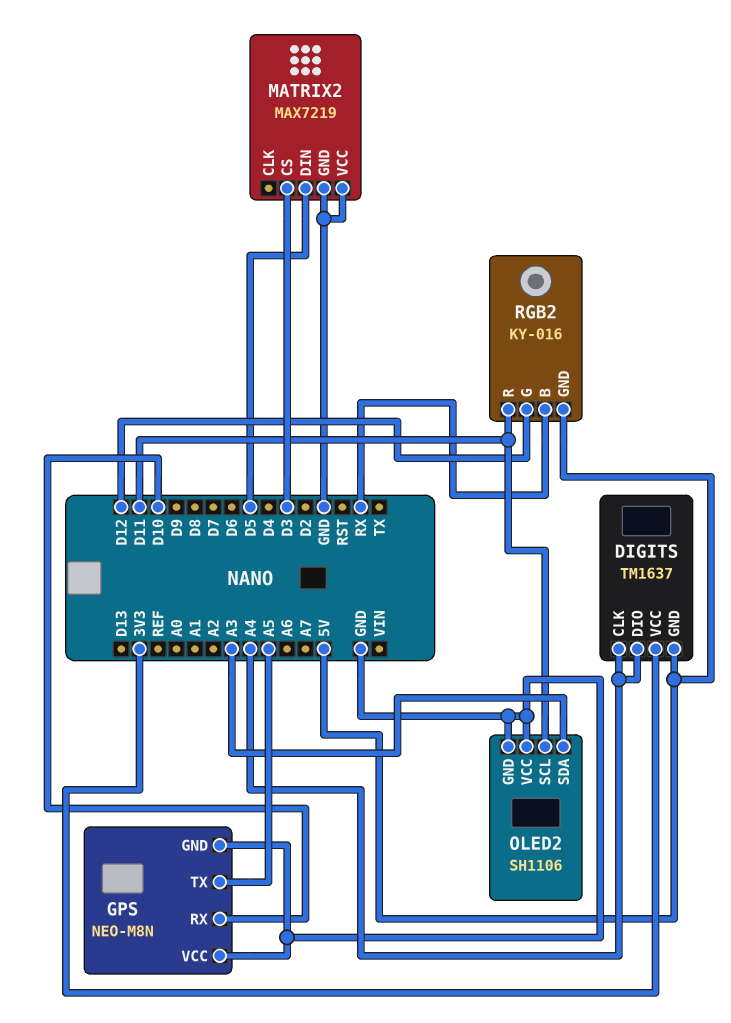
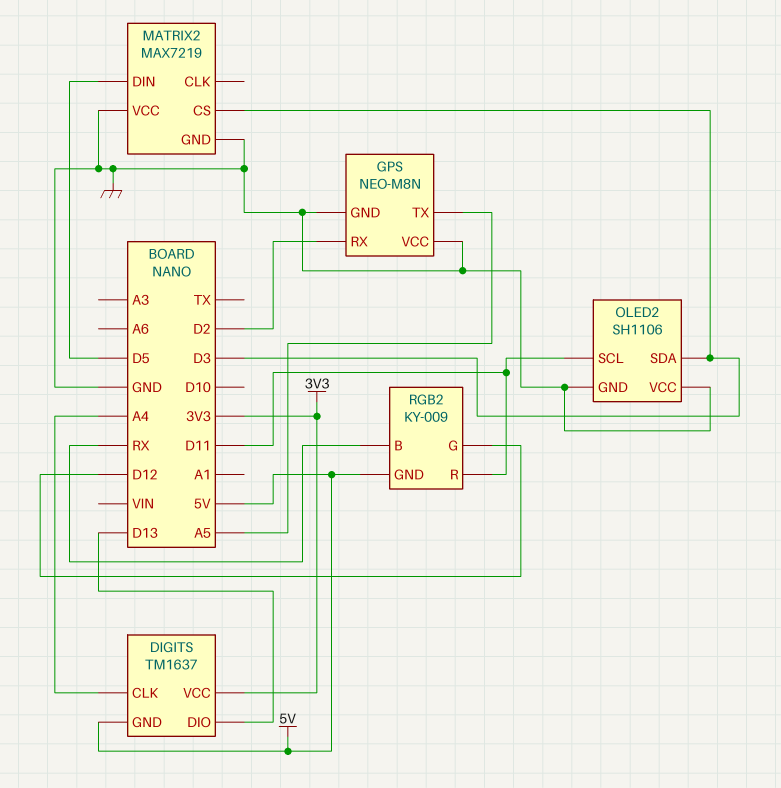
DIGITS pin DIO: A4 -> D13
GPS pin RX: D10 -> D2
OLED2 pin SDA: A3 -> D3
RGB2: KY-016 -> KY-009

